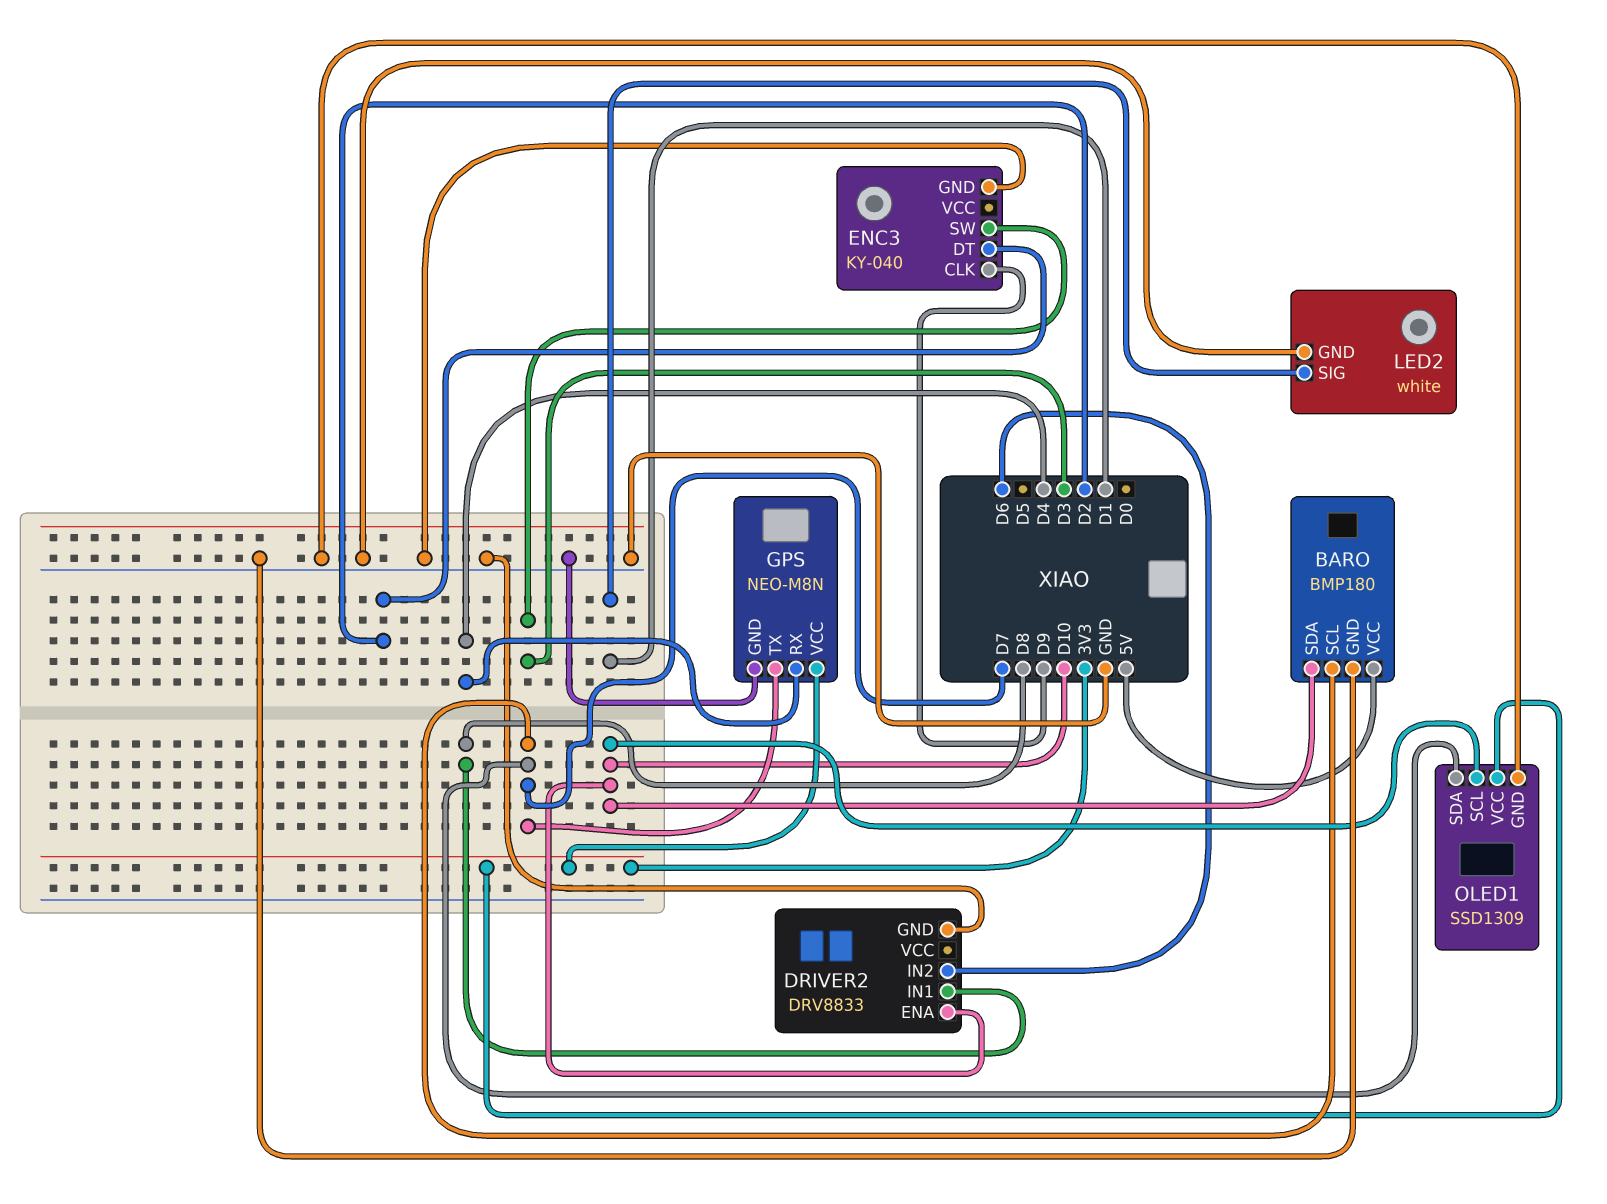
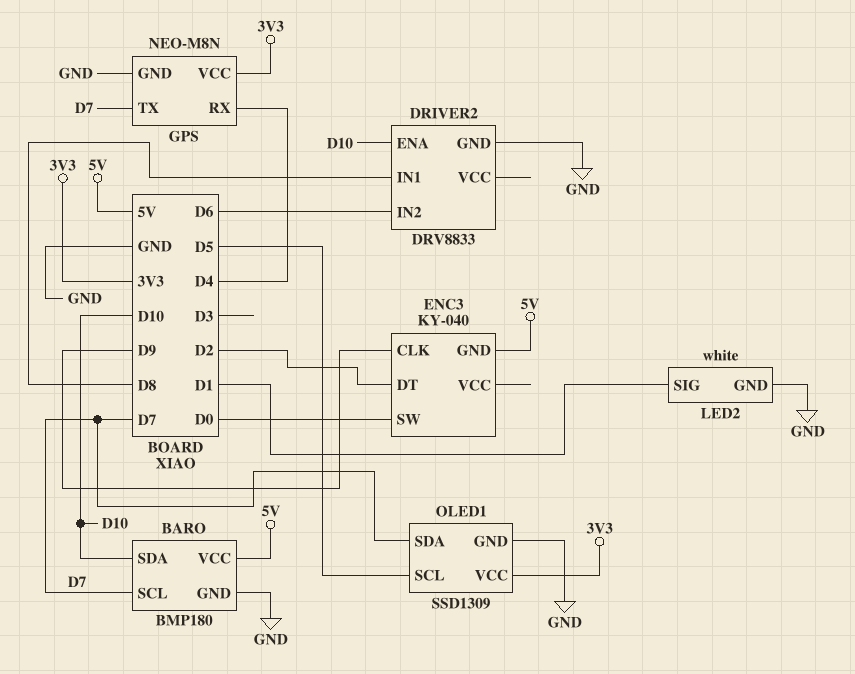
ENC3 pin GND: GND -> 5V
ENC3 pin SW: D3 -> D0
OLED1 pin SCL: D10 -> D5

